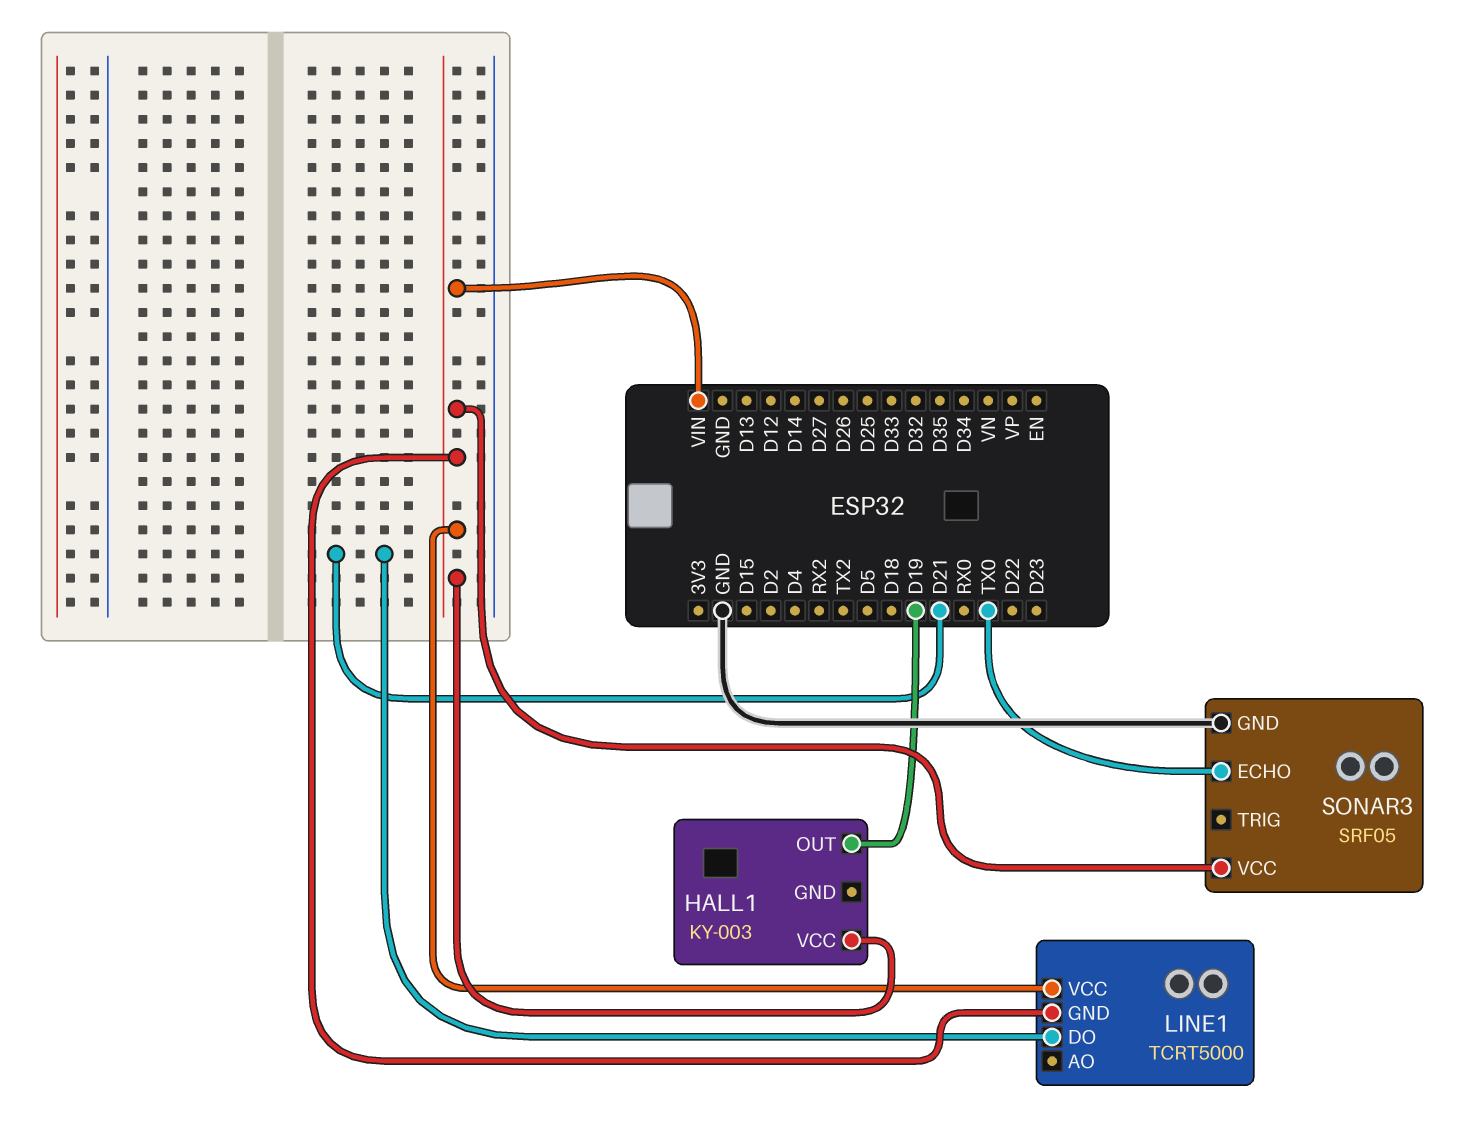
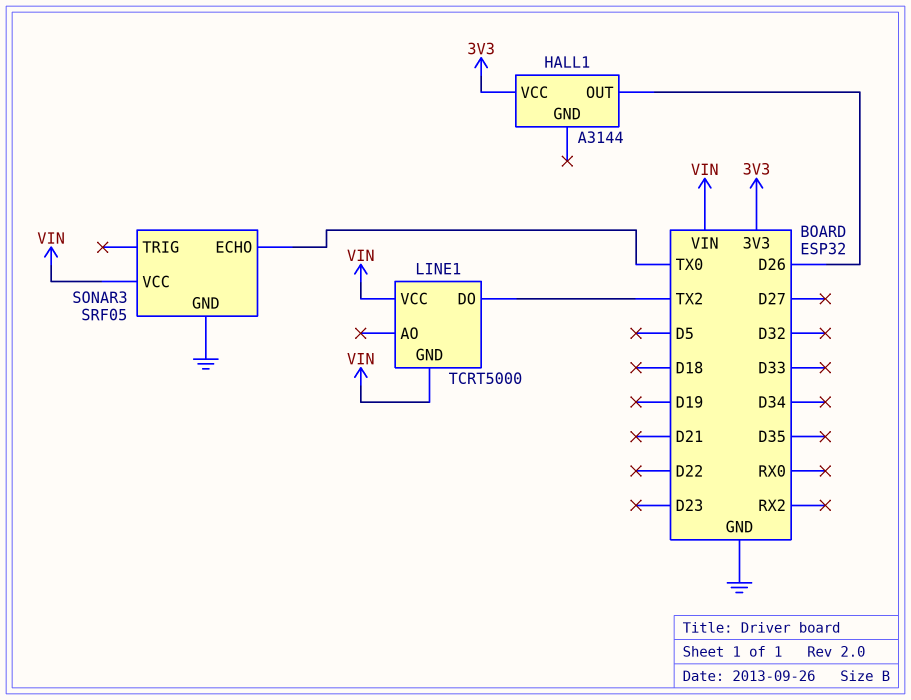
HALL1: KY-003 -> A3144
HALL1 pin OUT: D19 -> D26
HALL1 pin VCC: VIN -> 3V3
LINE1 pin DO: D21 -> TX2

